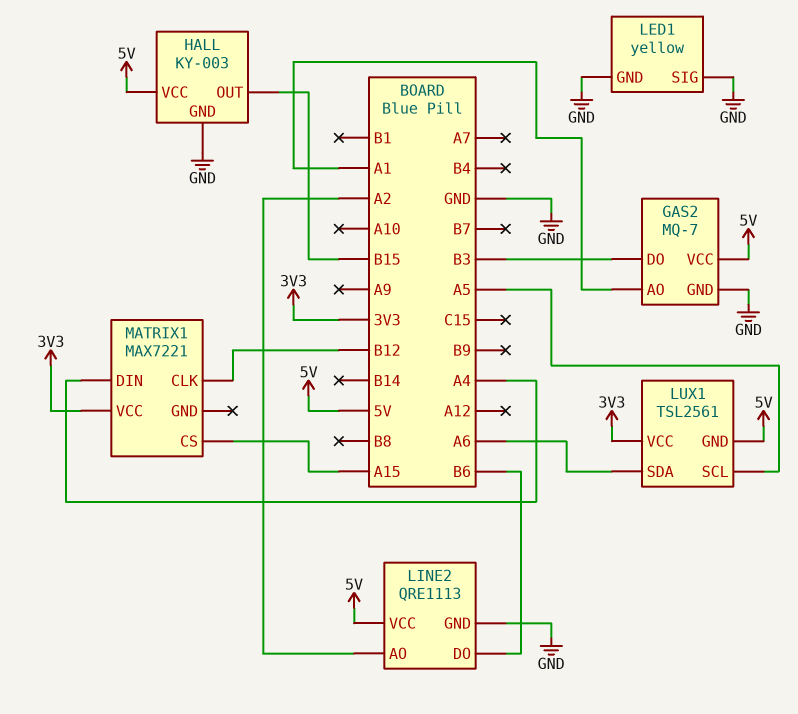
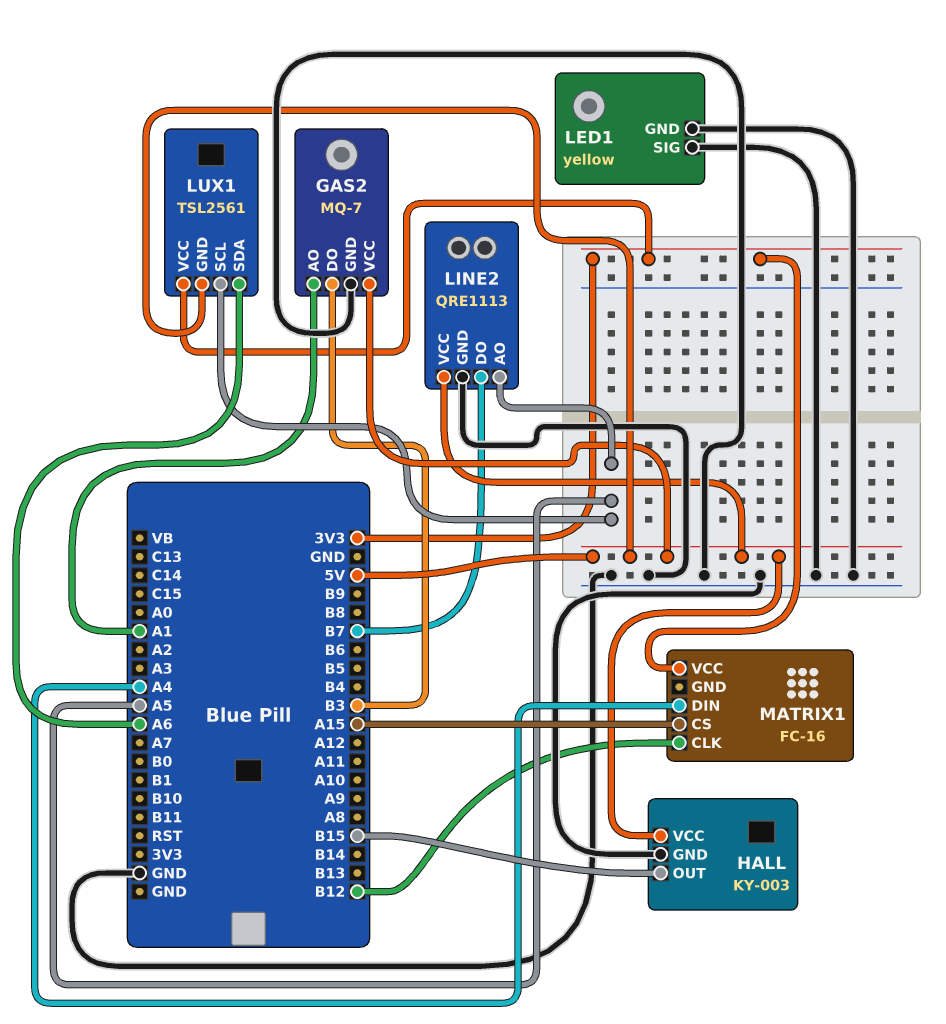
LINE2 pin AO: A2 -> A5
LINE2 pin DO: B6 -> B7
MATRIX1: MAX7221 -> FC-16

